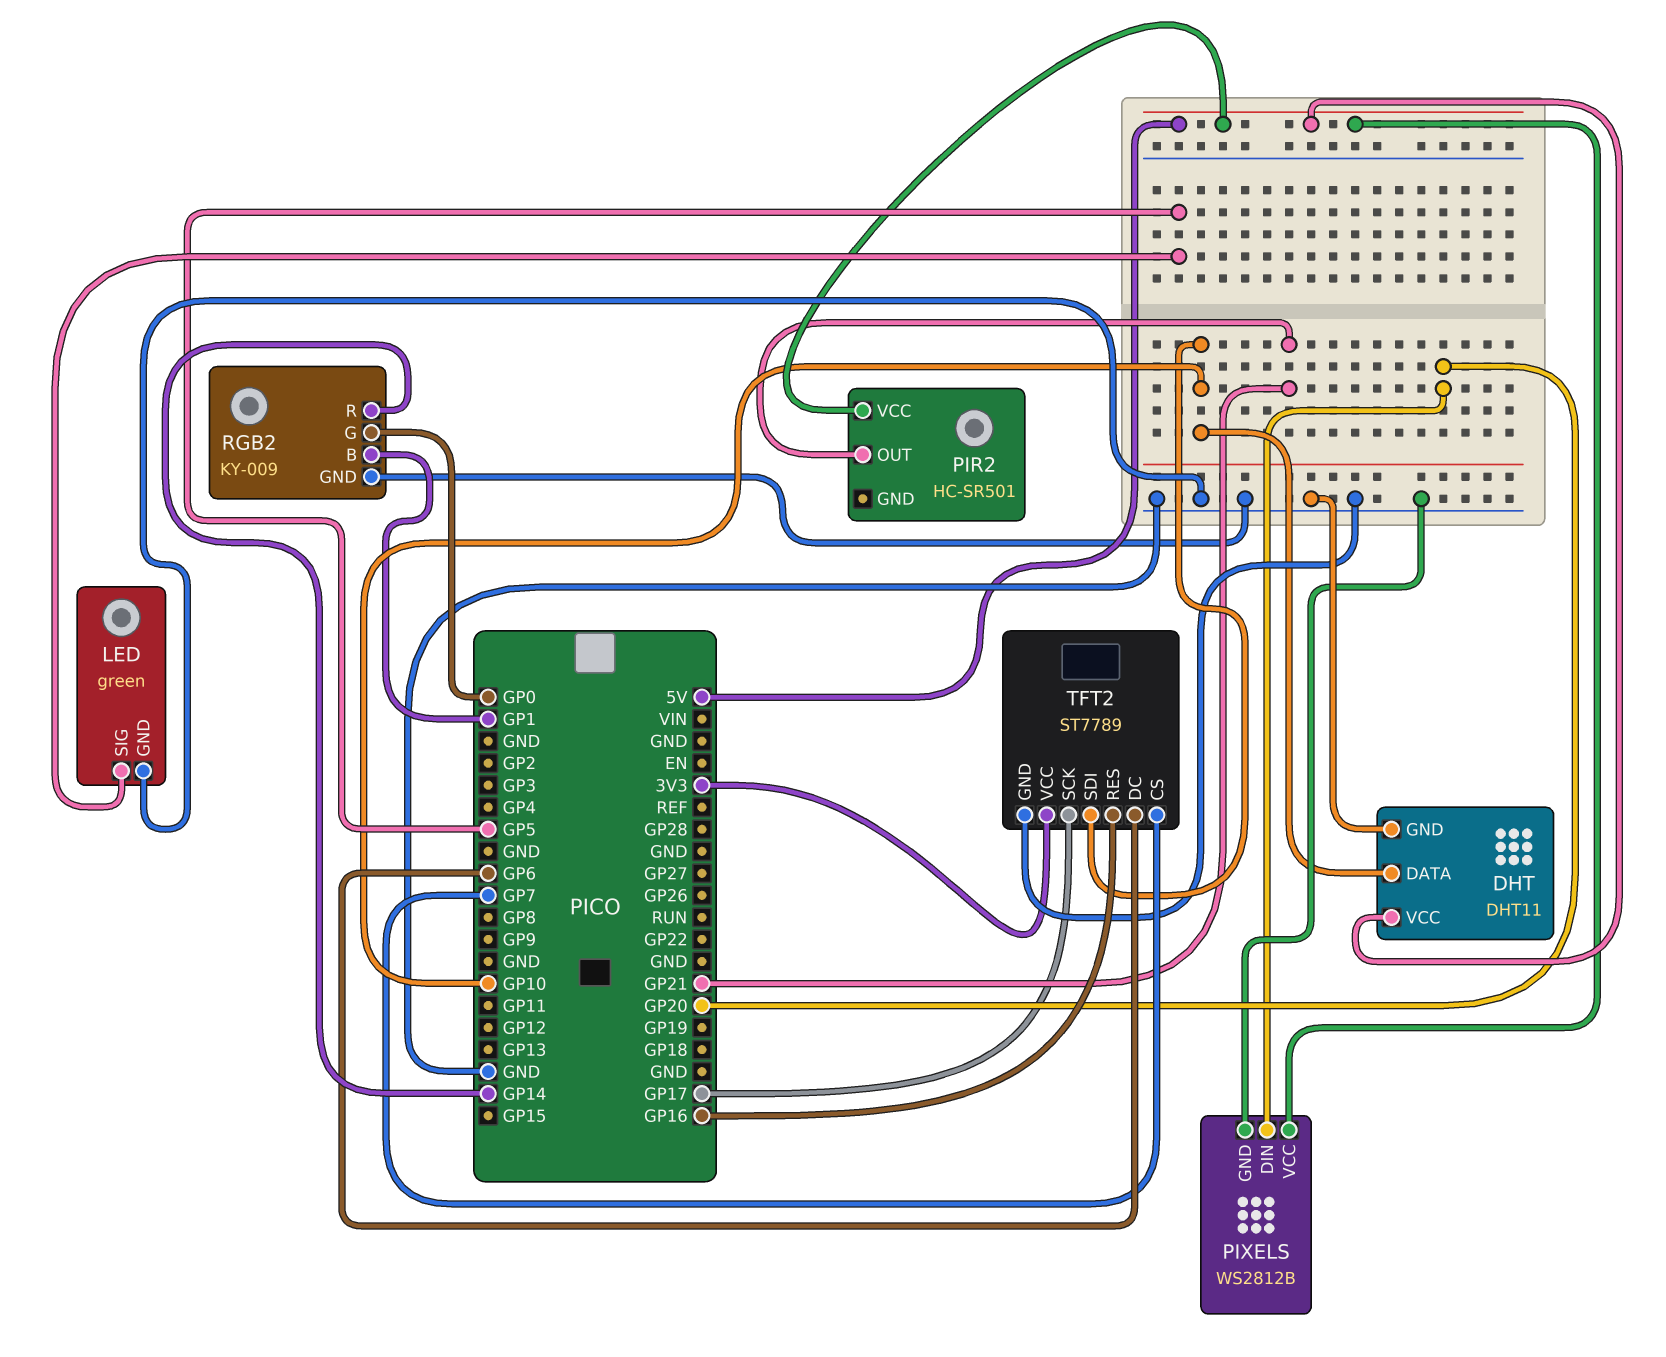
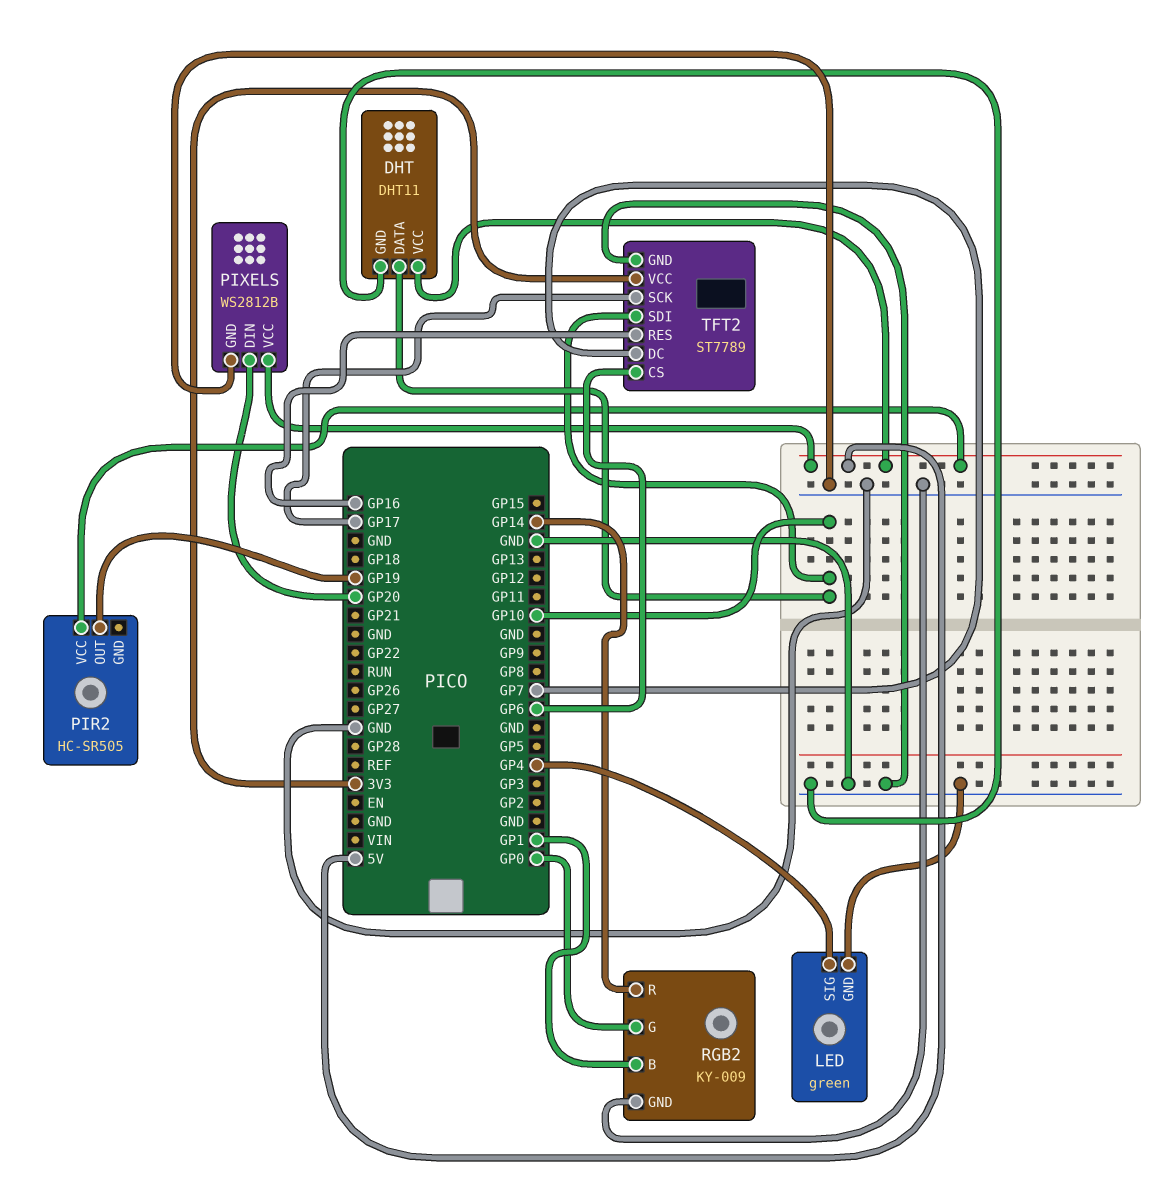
LED pin SIG: GP5 -> GP4
PIR2: HC-SR501 -> HC-SR505
PIR2 pin OUT: GP21 -> GP19
TFT2 pin CS: GP7 -> GP6
TFT2 pin DC: GP6 -> GP7

